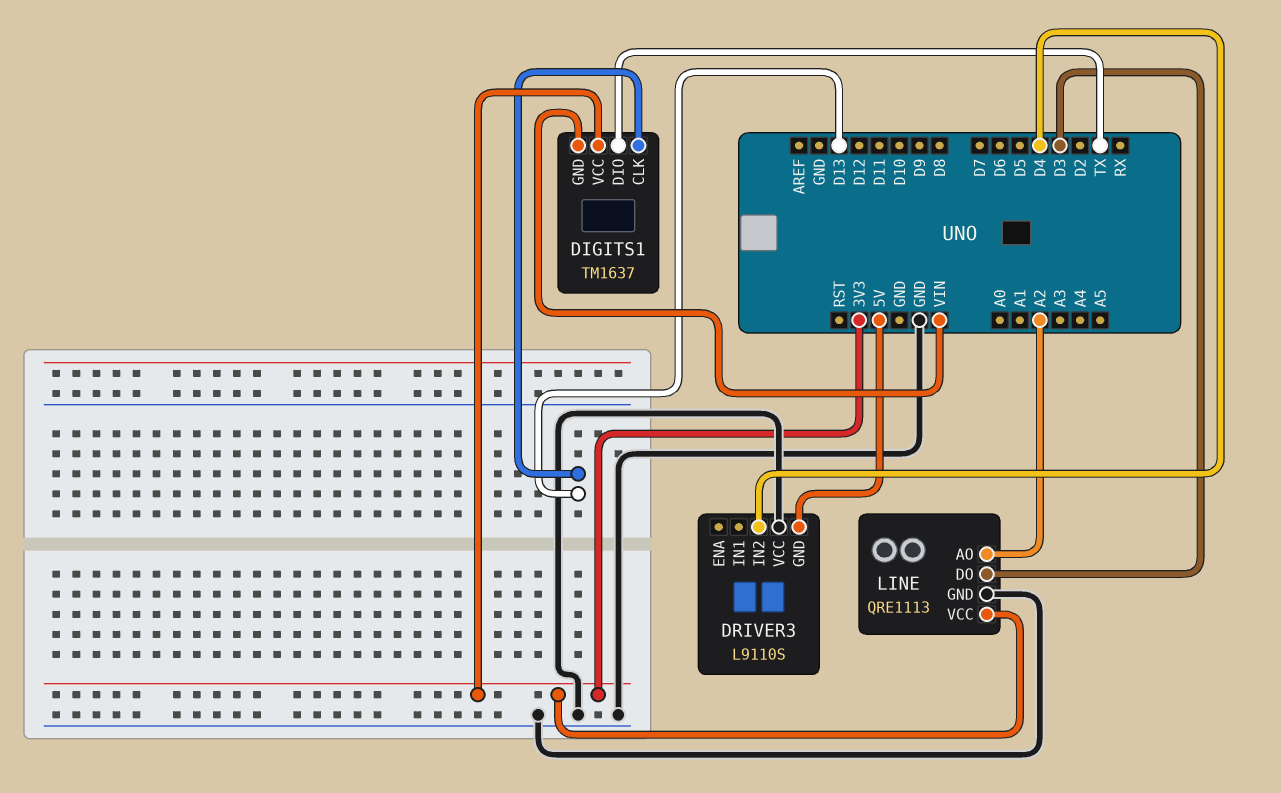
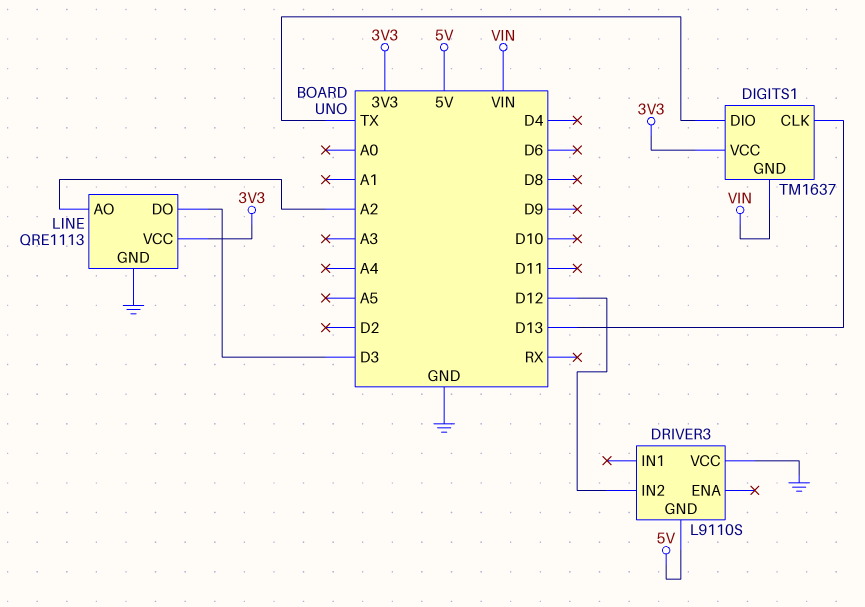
DRIVER3 pin IN2: D4 -> D12

